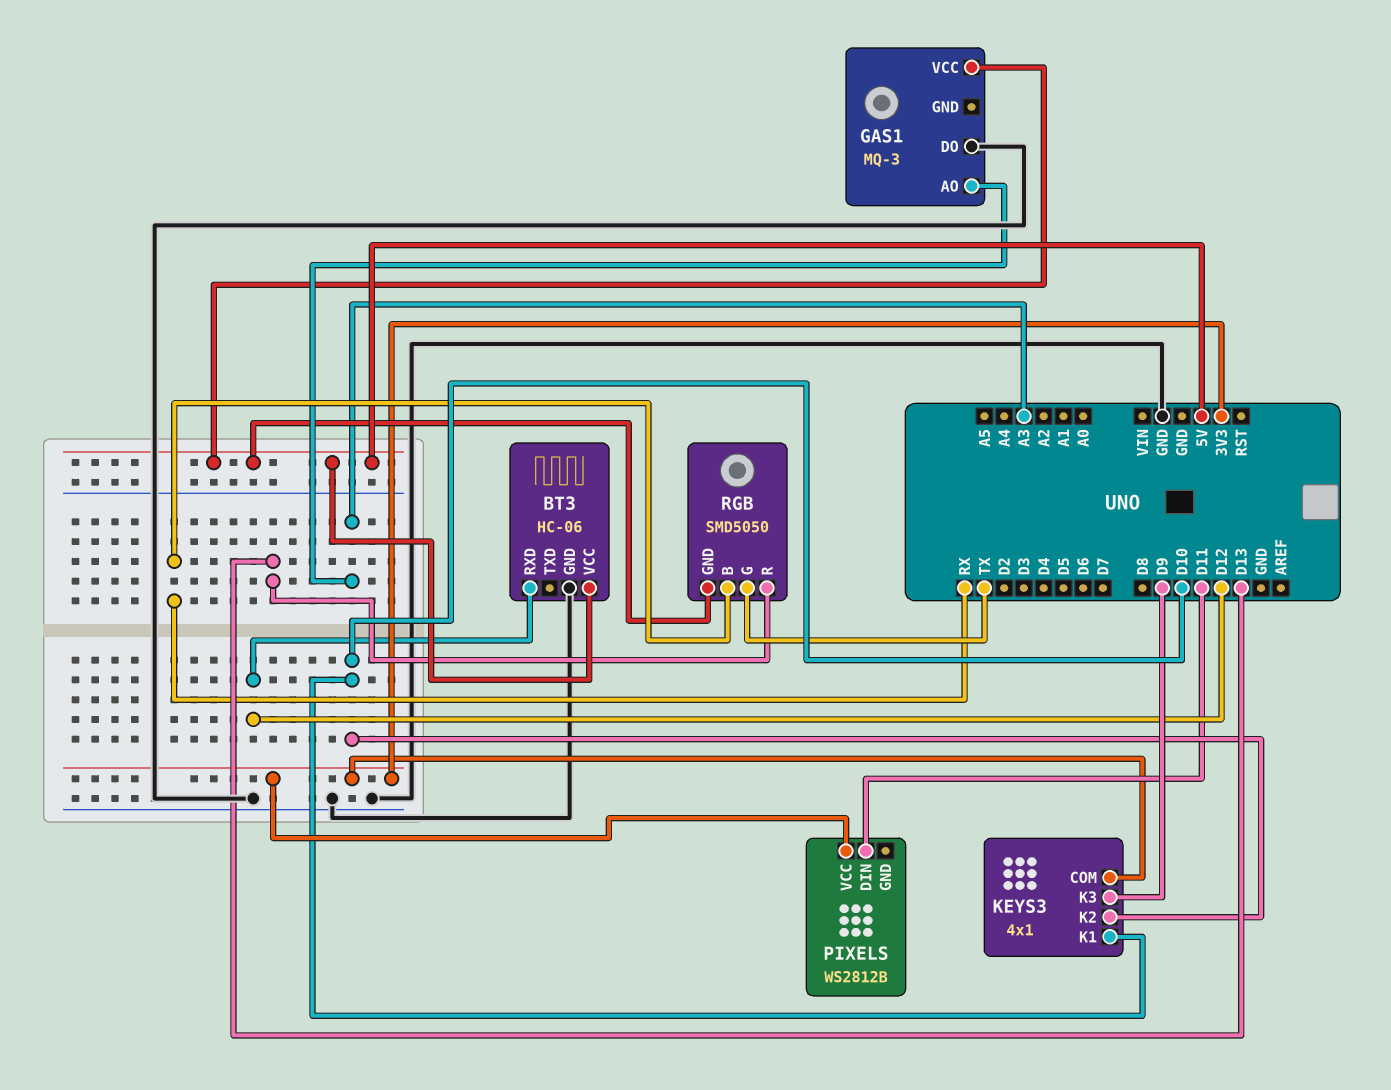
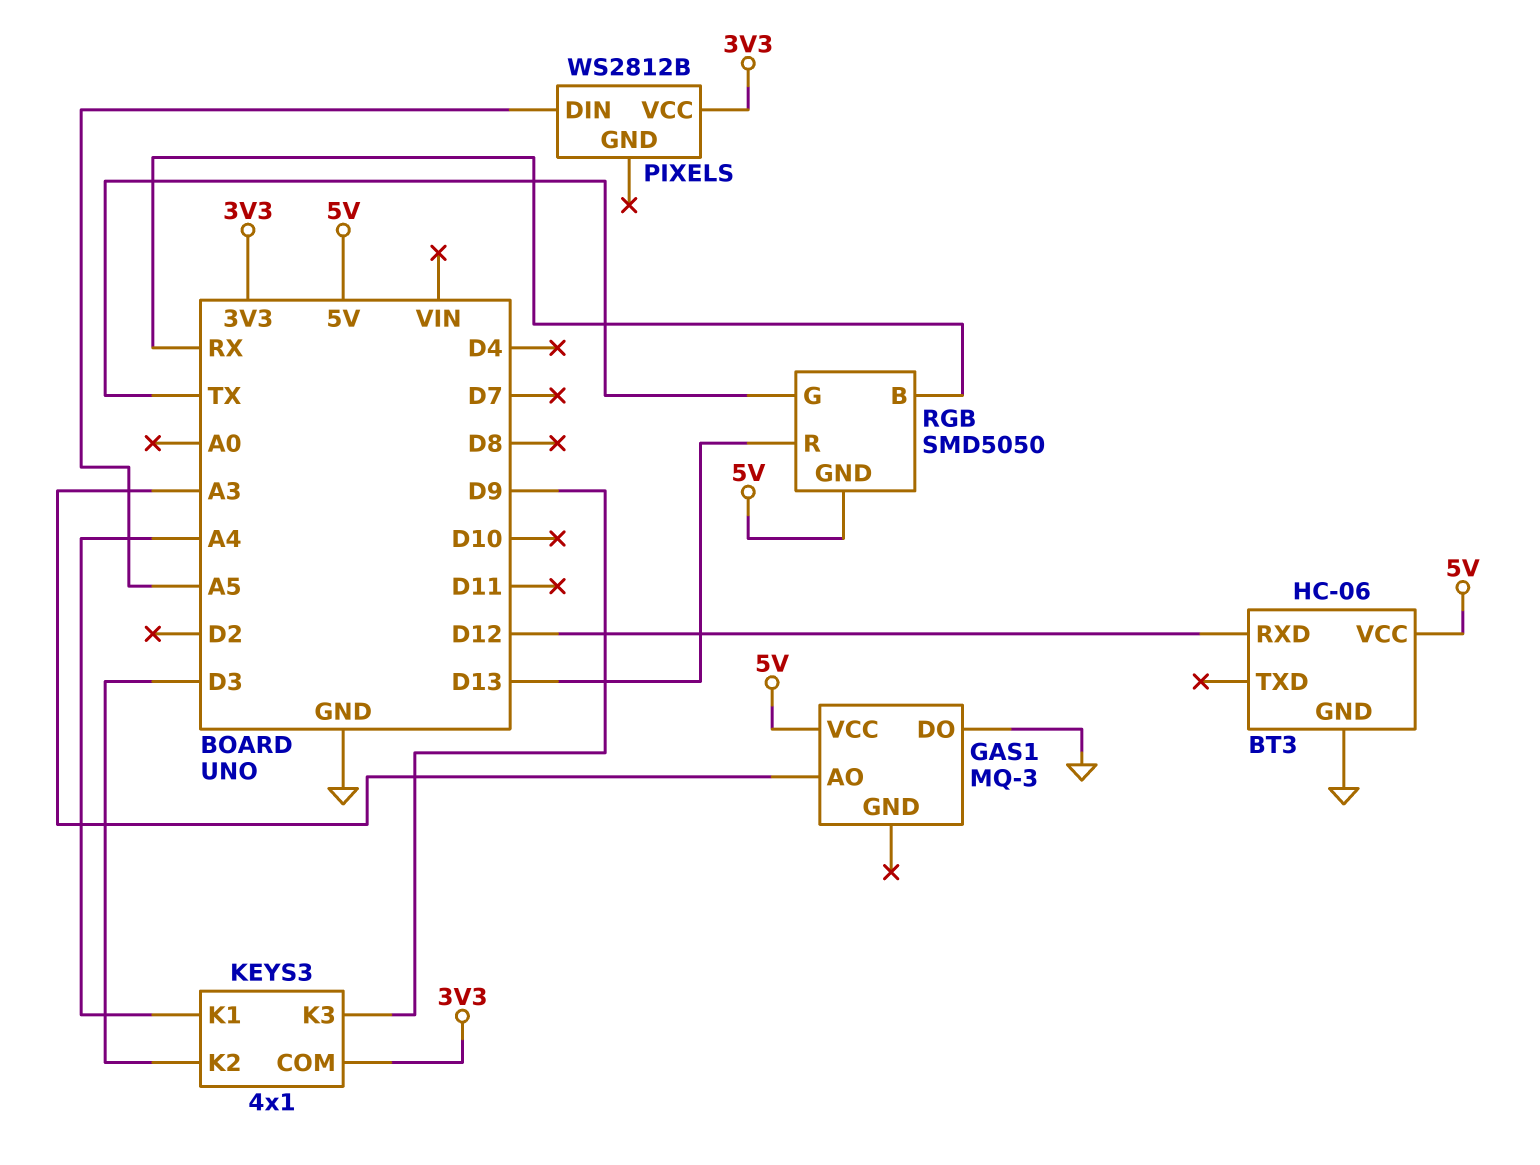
KEYS3 pin K1: D10 -> A4
KEYS3 pin K2: D10 -> D3
PIXELS pin DIN: D11 -> A5

